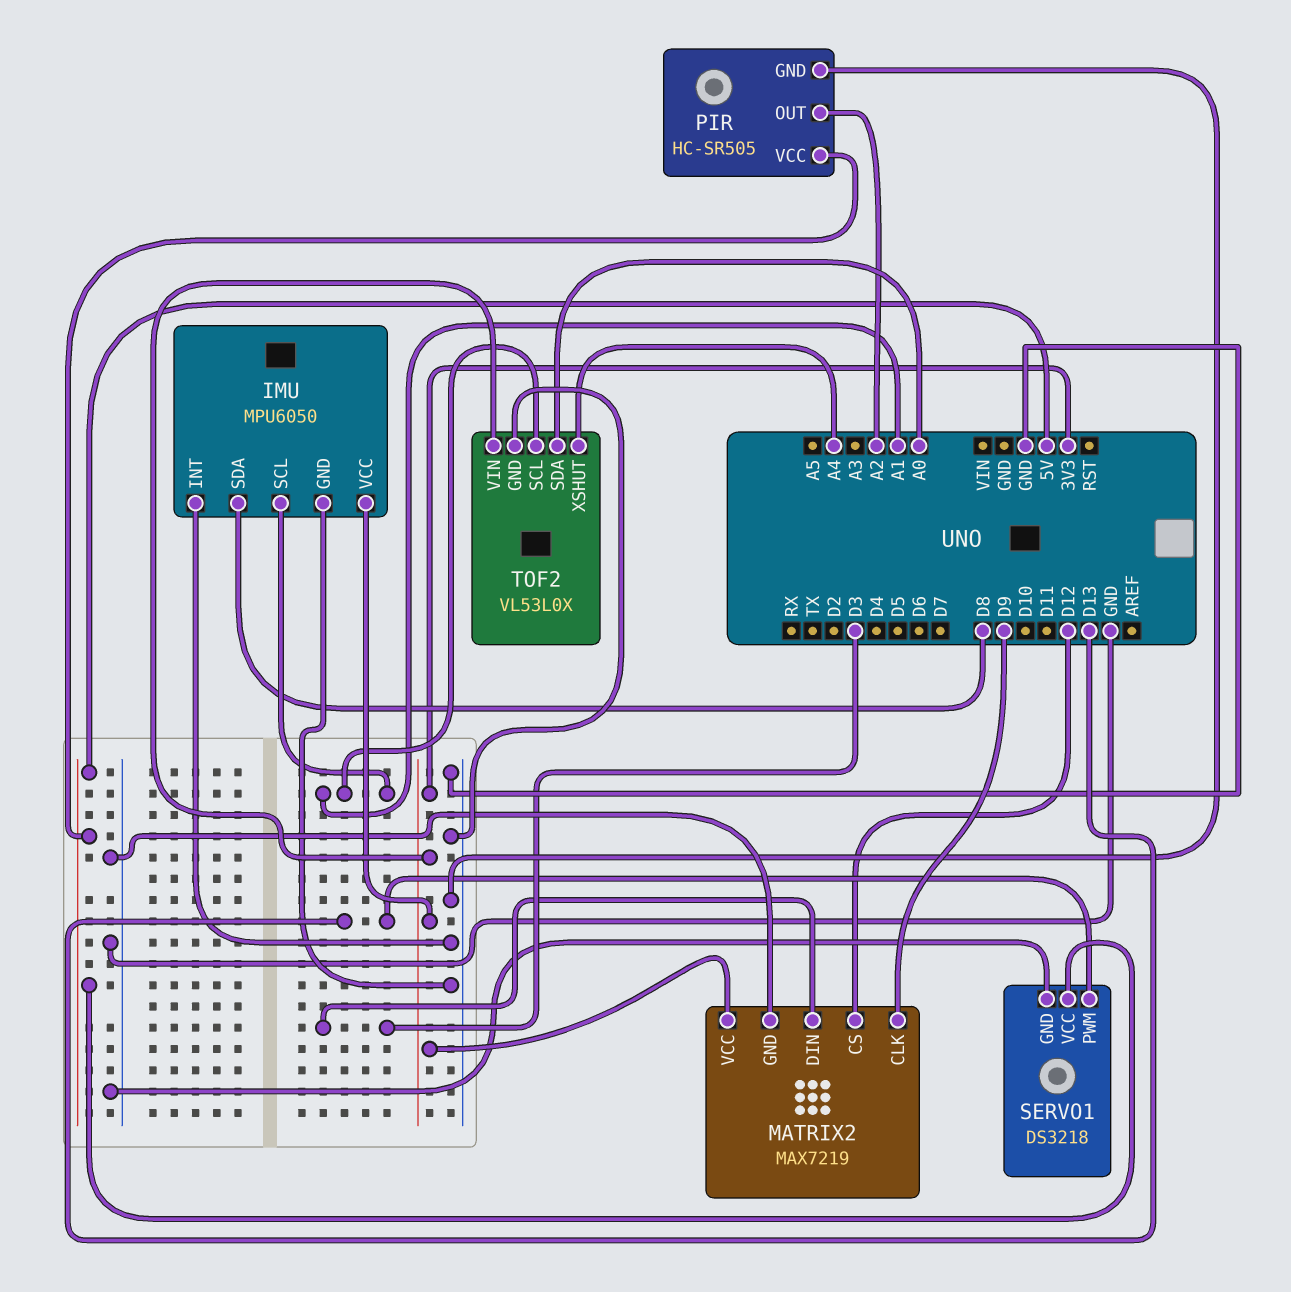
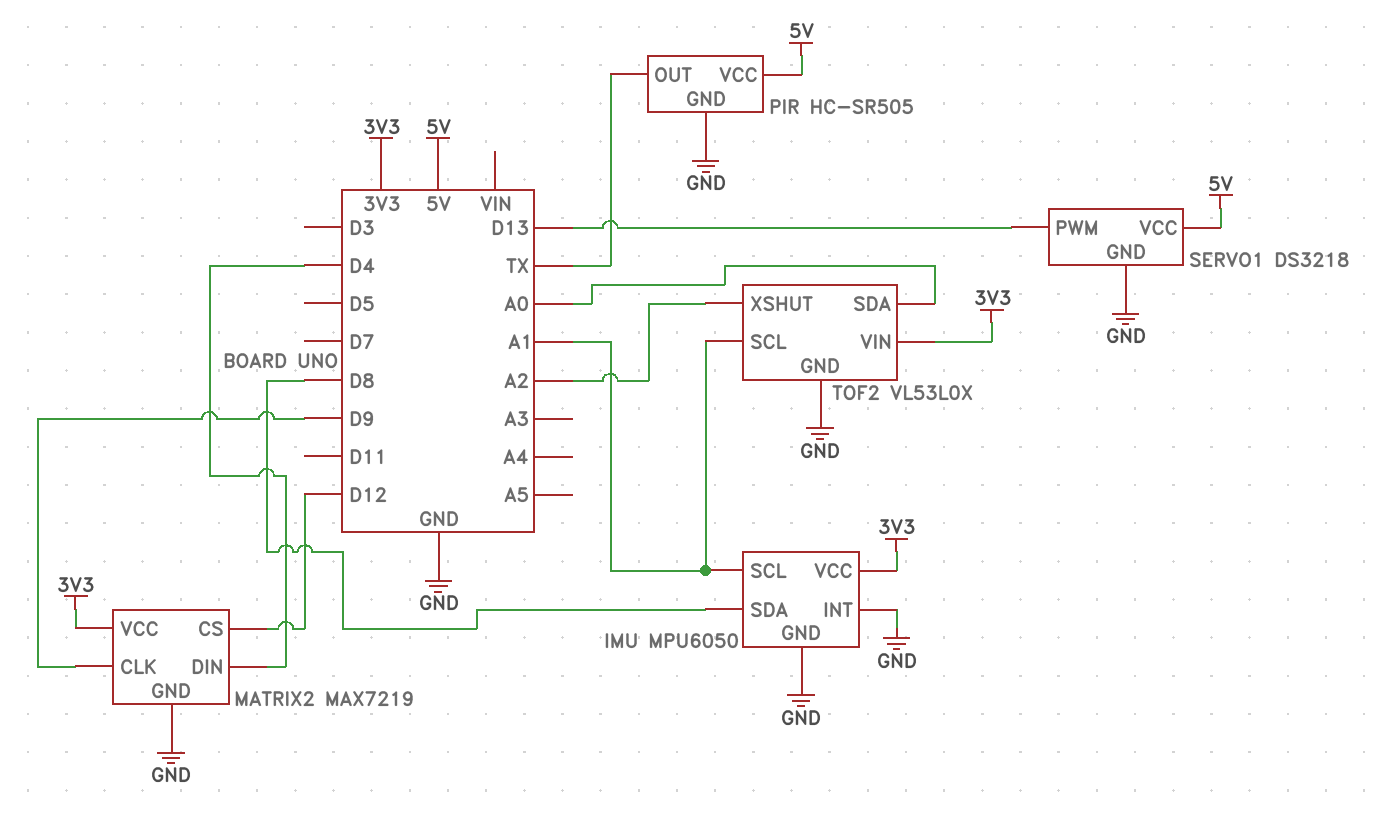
MATRIX2 pin DIN: D3 -> D4
PIR pin OUT: A2 -> TX
TOF2 pin XSHUT: A4 -> A2

